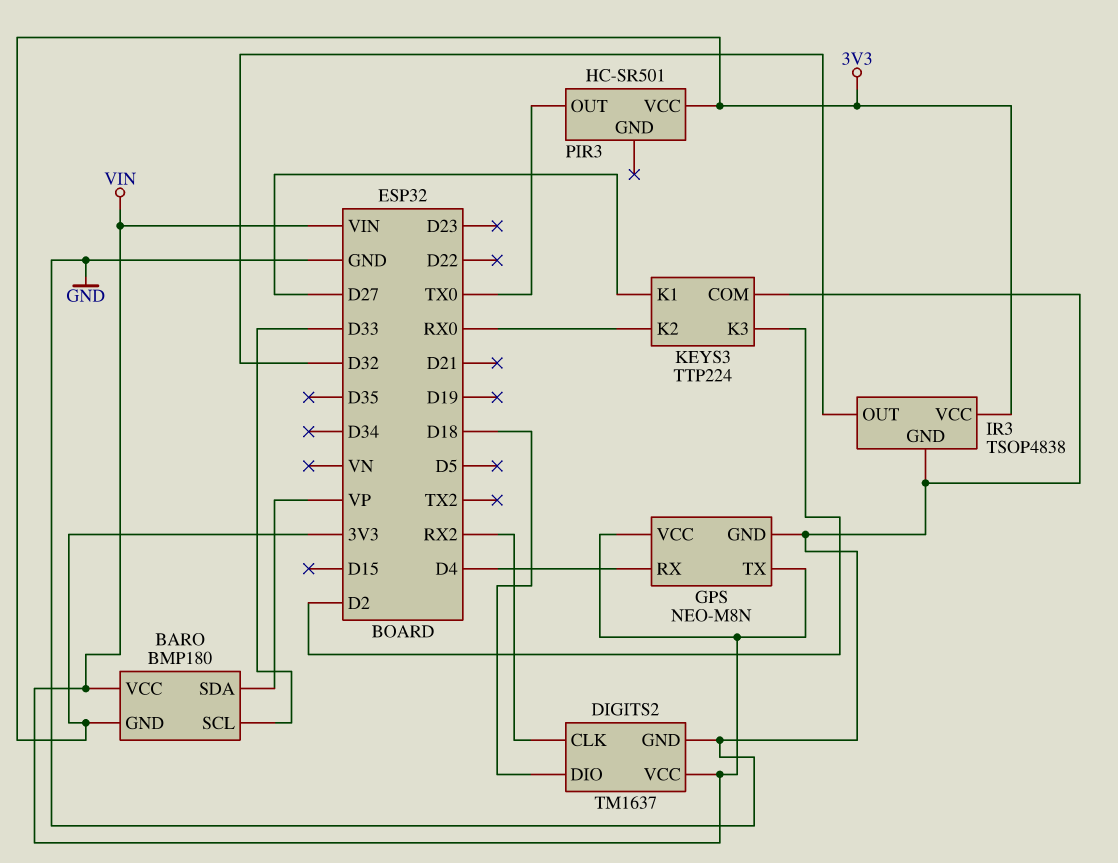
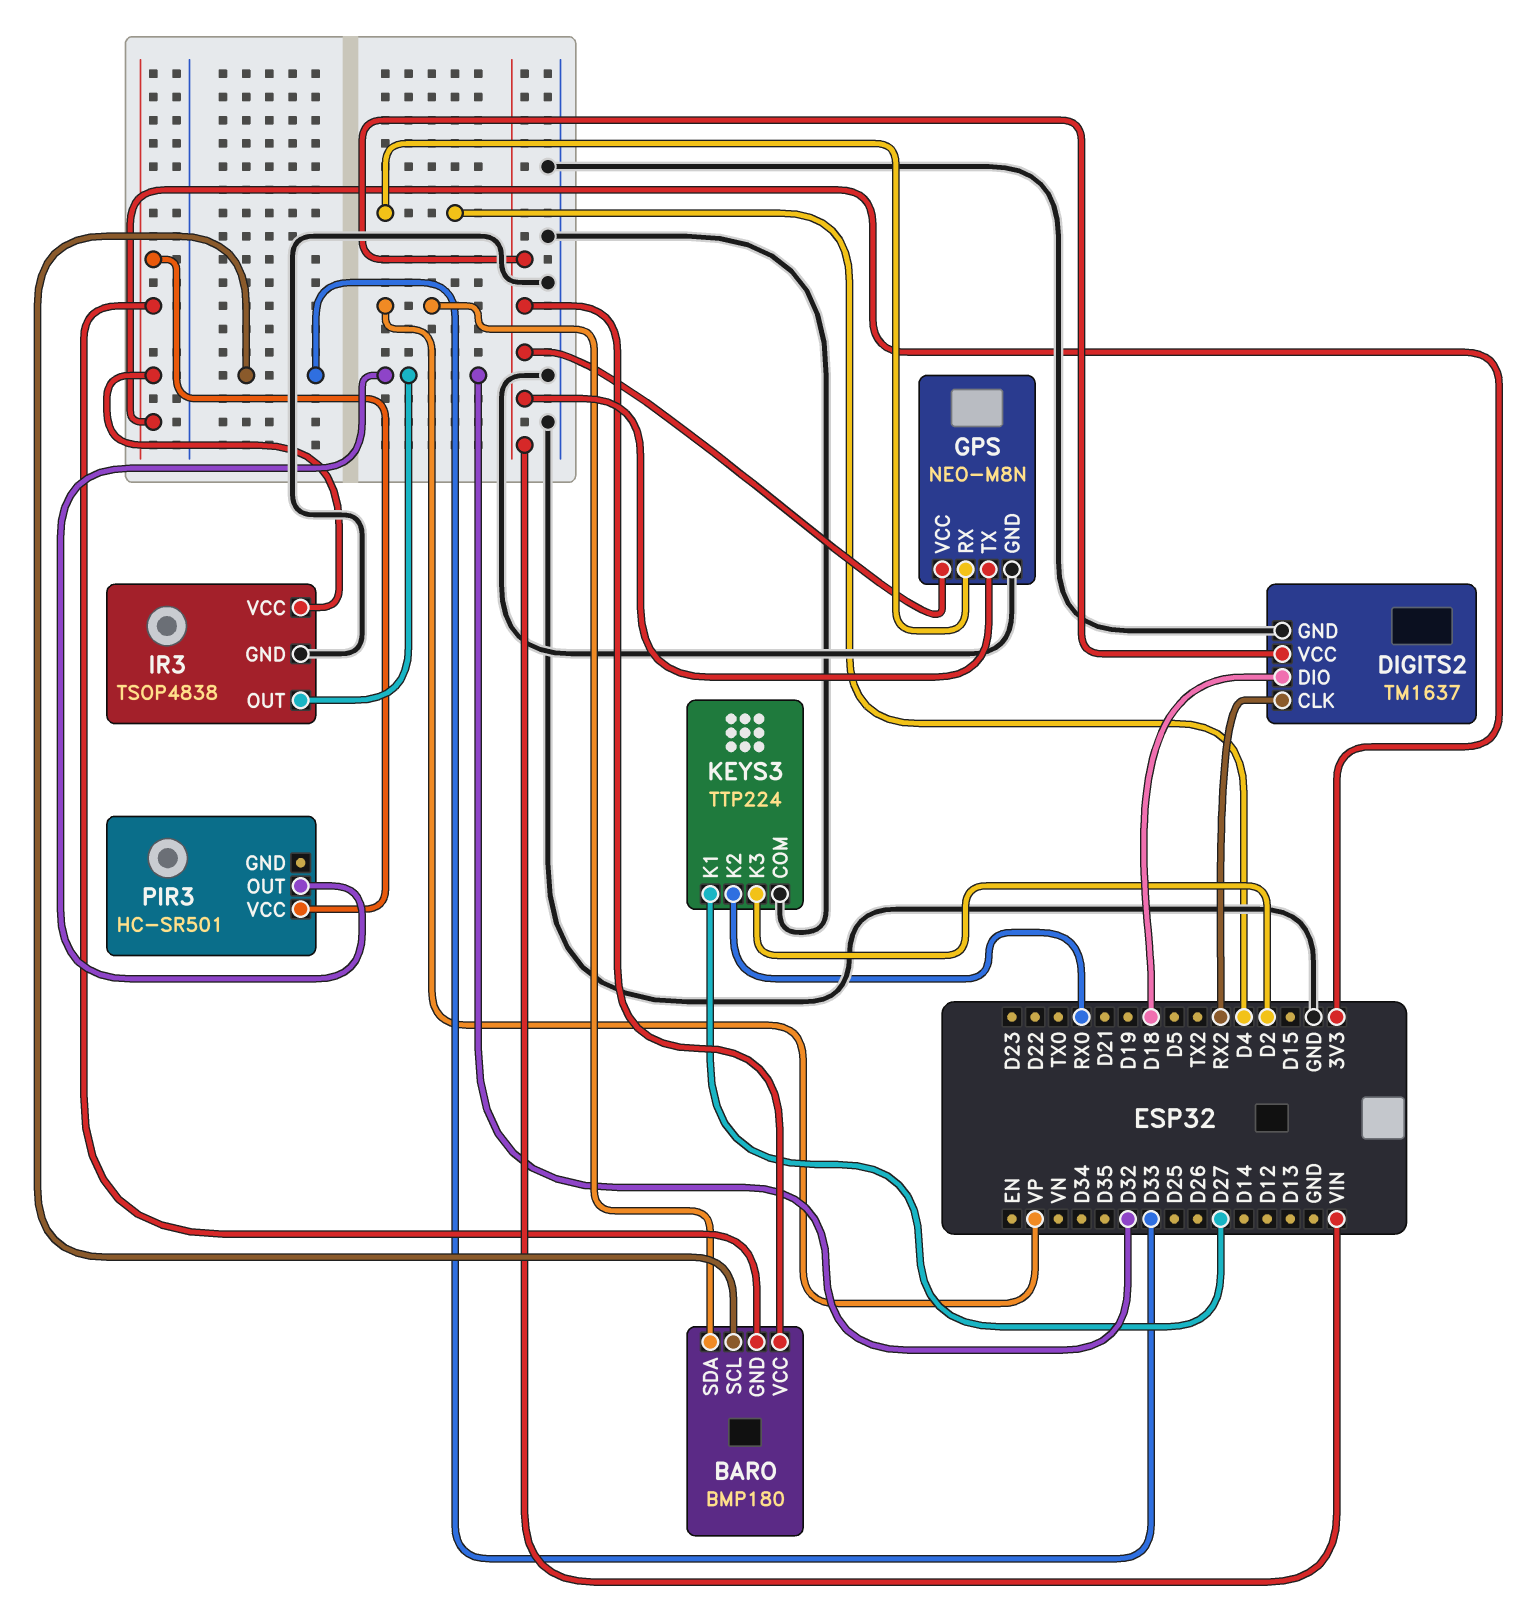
PIR3 pin OUT: TX0 -> D32

